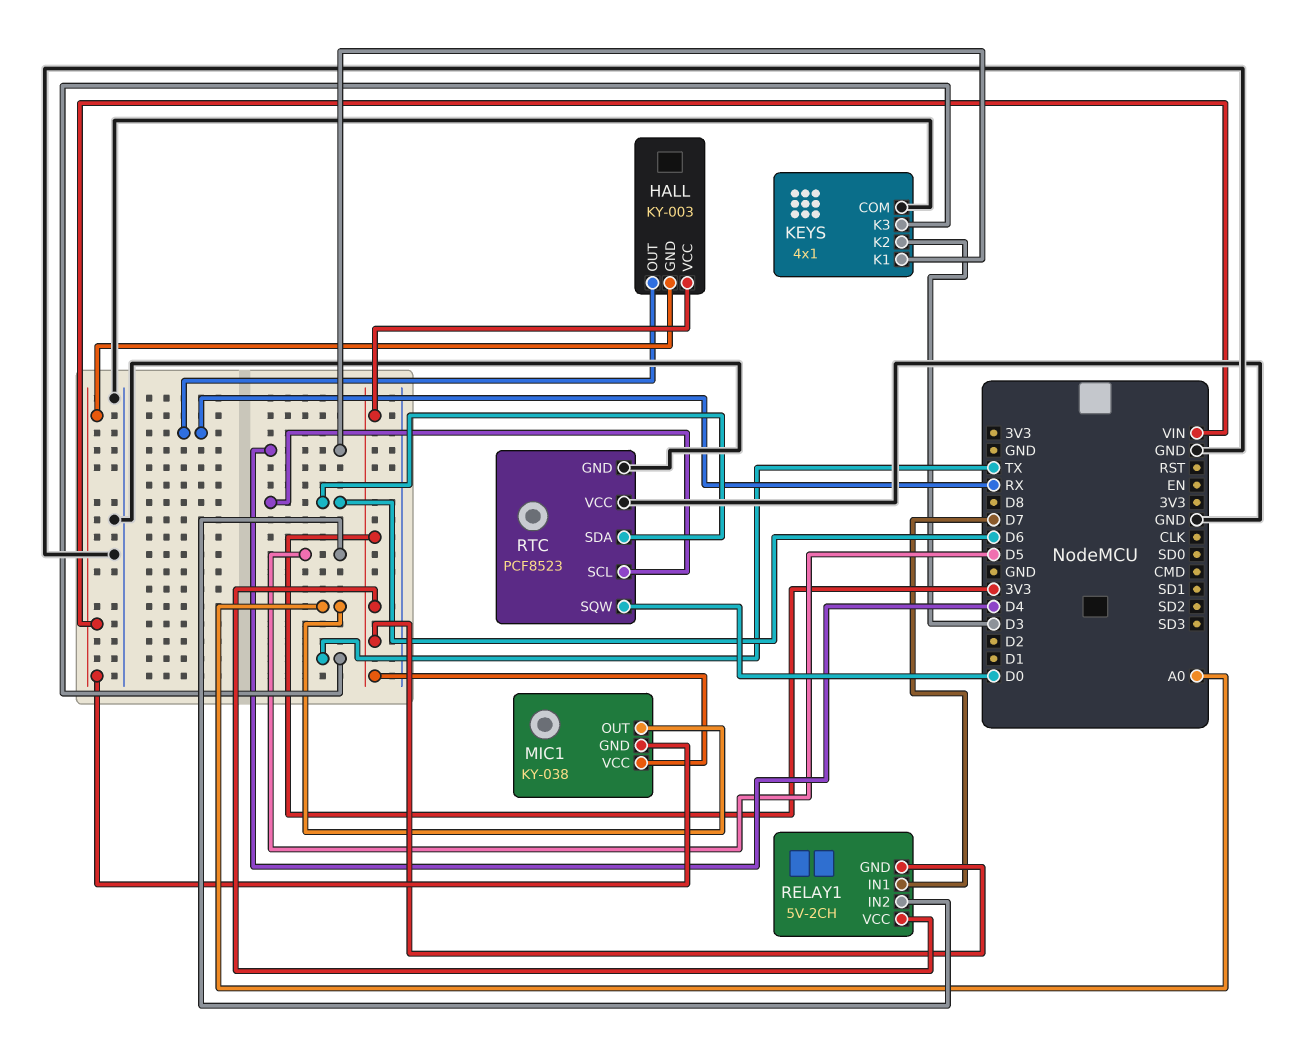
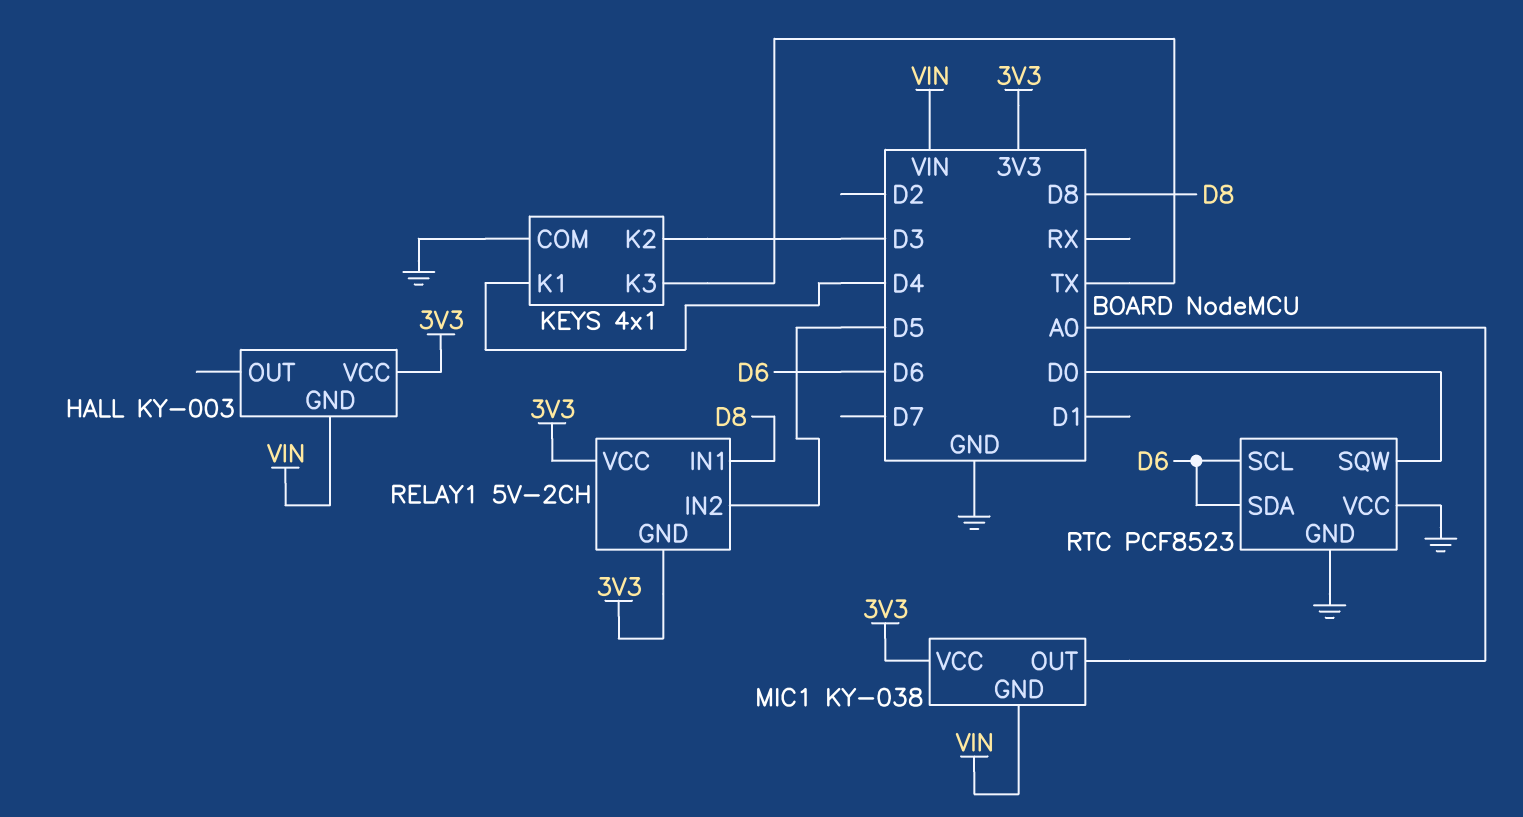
HALL pin OUT: RX -> none
RELAY1 pin IN1: D7 -> D8

